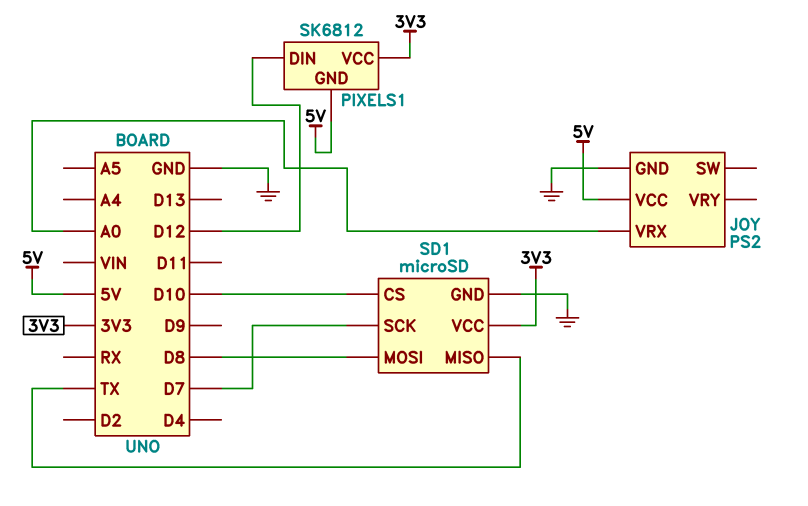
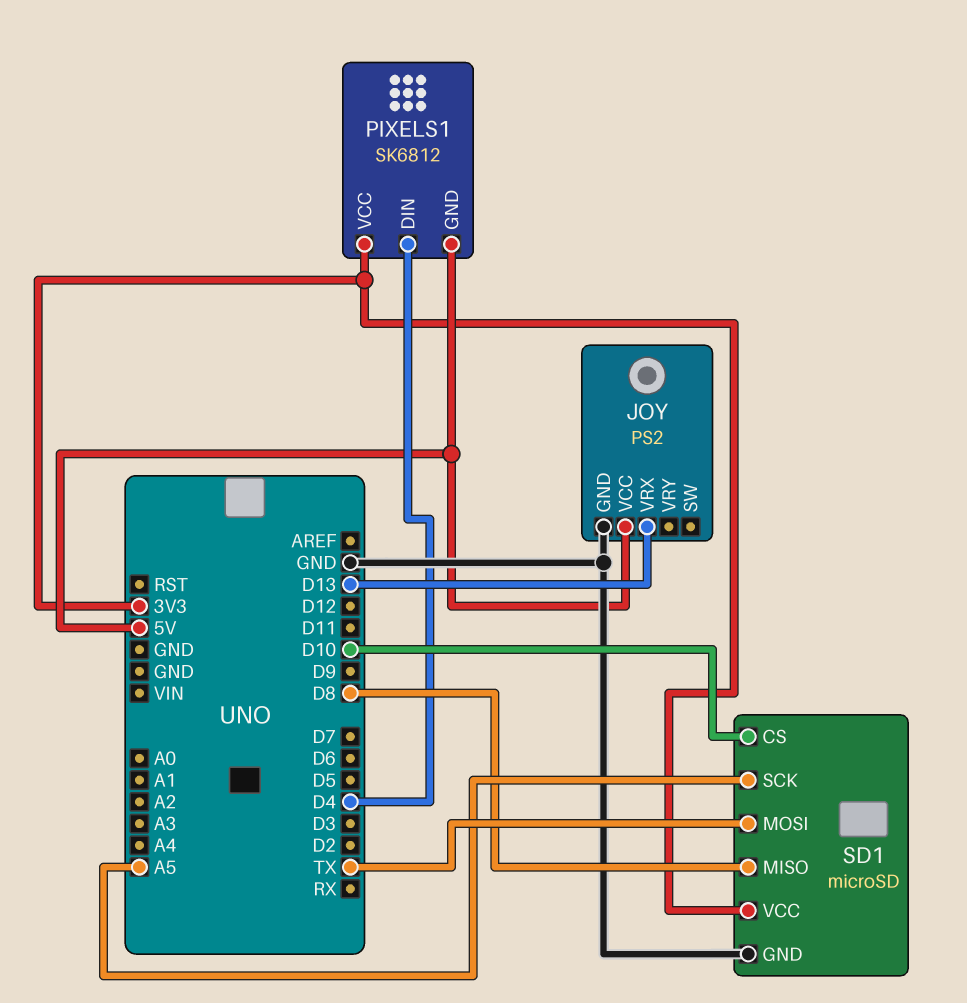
JOY pin VRX: A0 -> D13
PIXELS1 pin DIN: D12 -> D4
SD1 pin MISO: TX -> D8
SD1 pin MOSI: D8 -> TX
SD1 pin SCK: D7 -> A5

